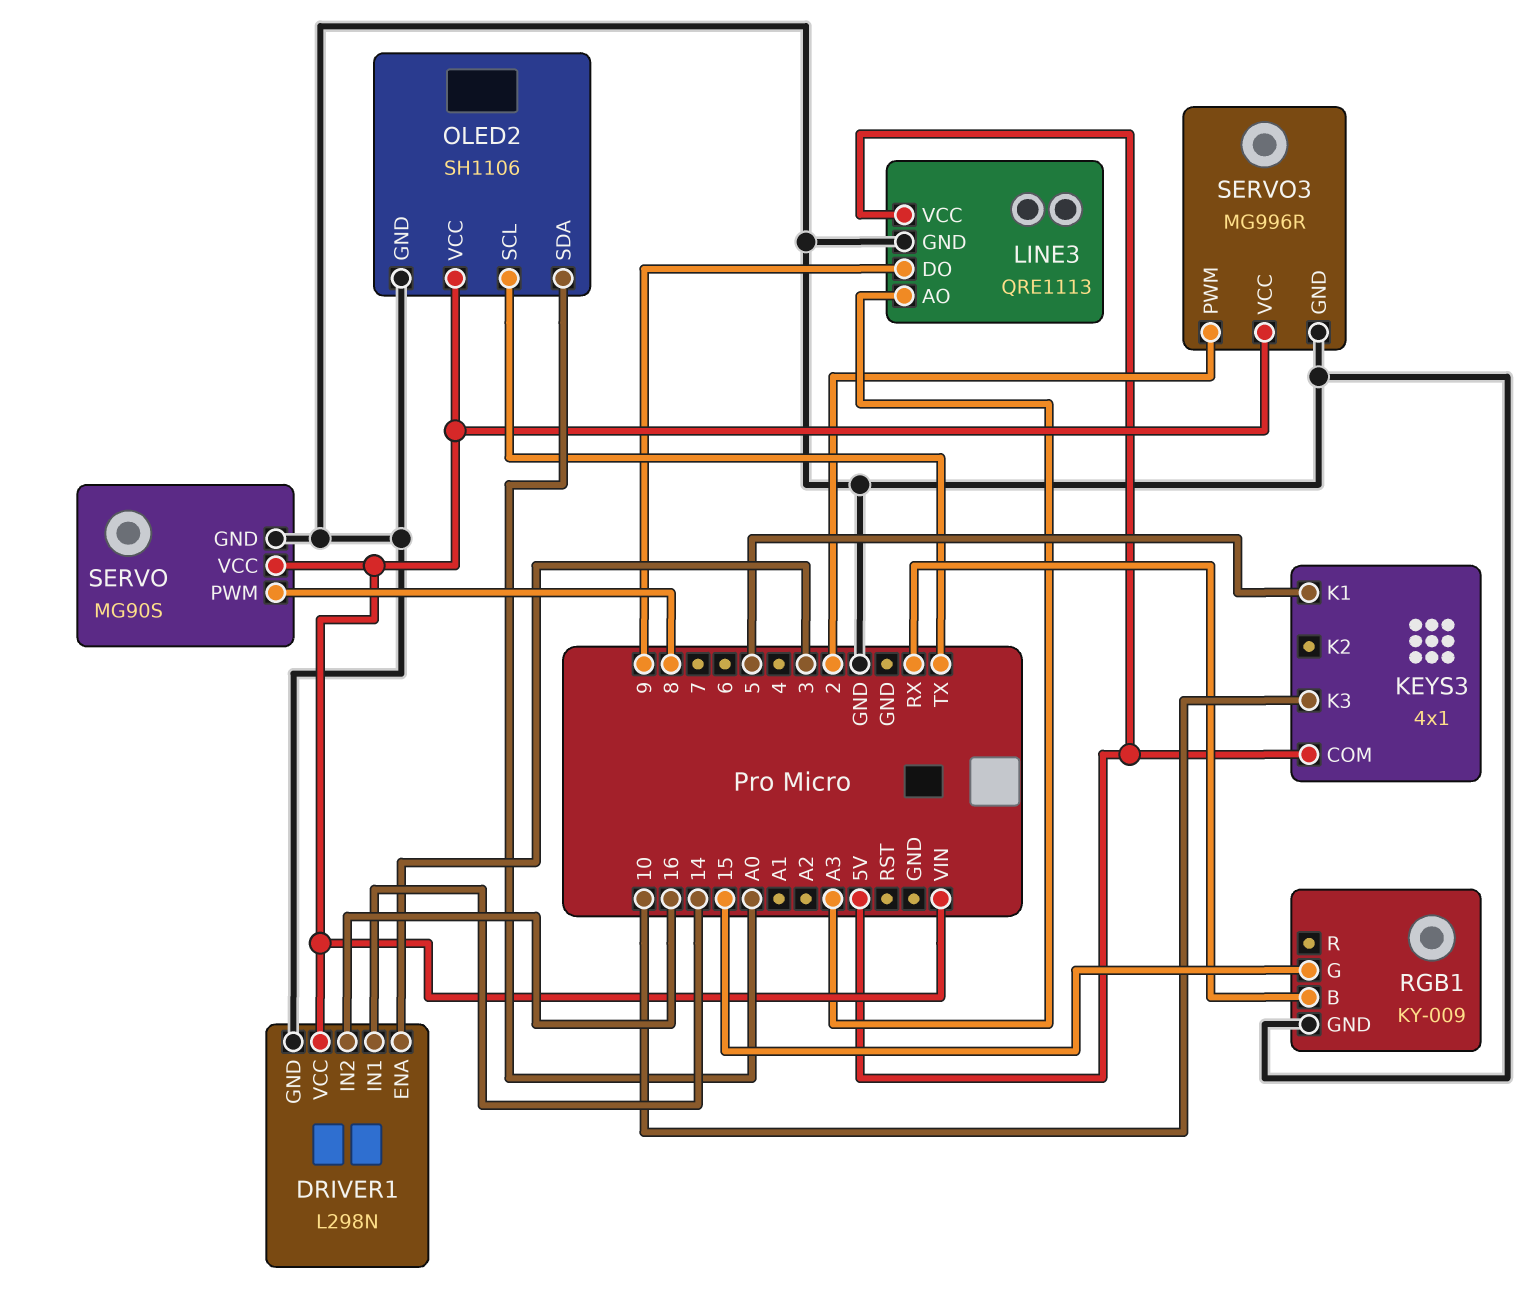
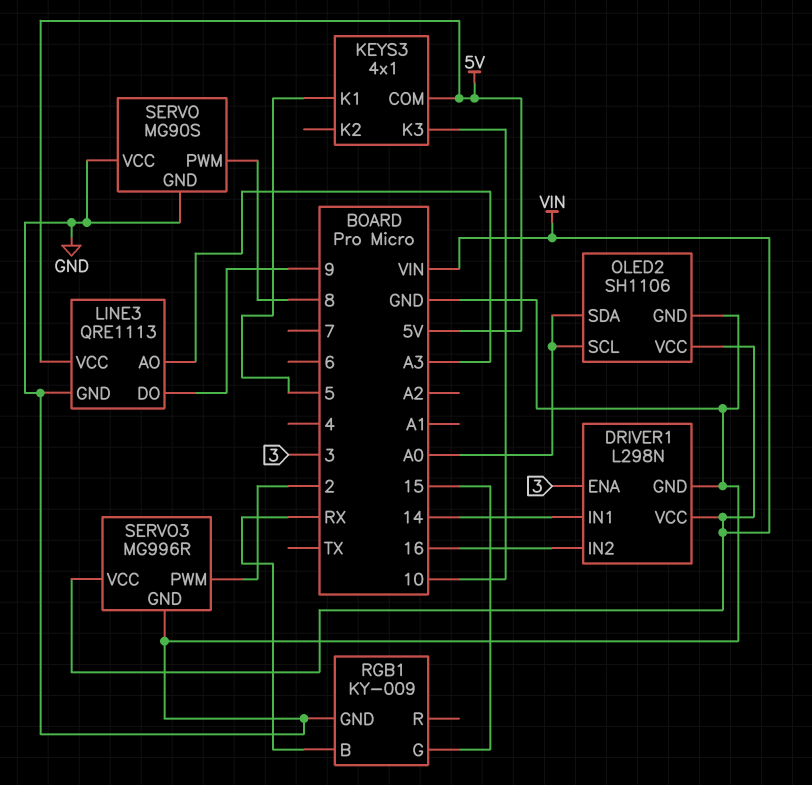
OLED2 pin SCL: TX -> A0
SERVO pin VCC: VIN -> GND

